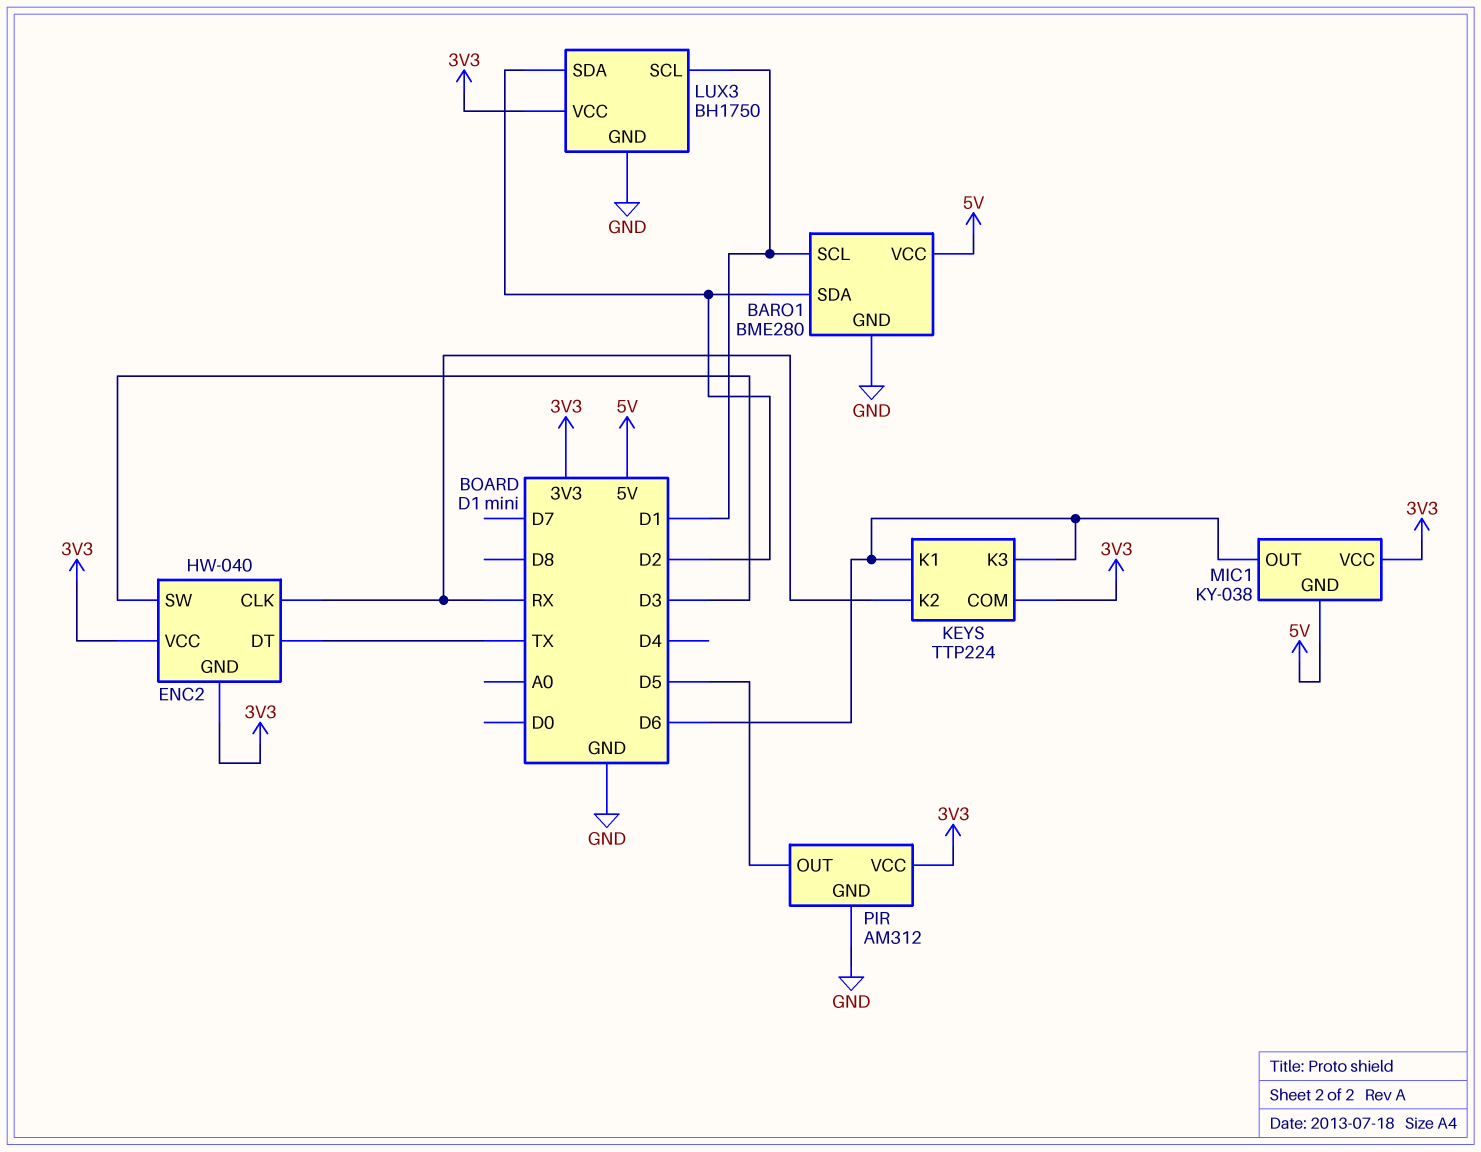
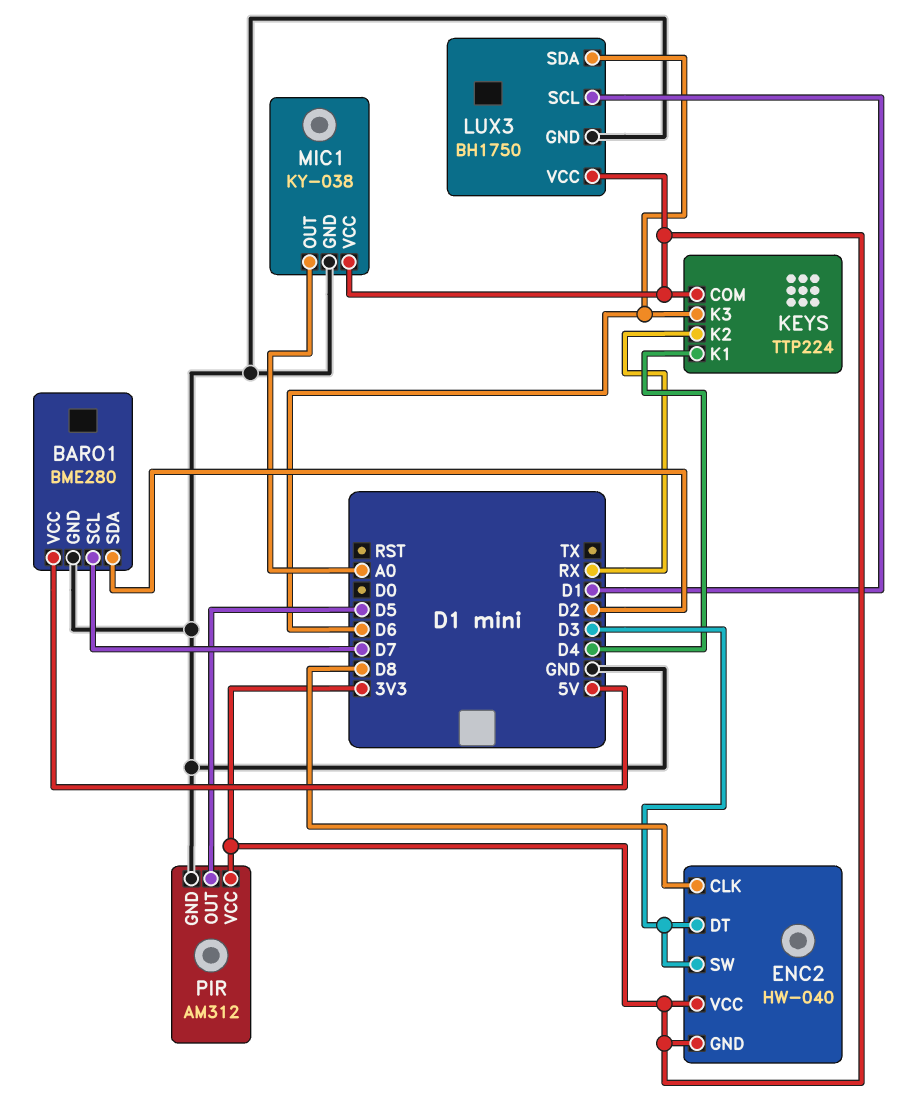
BARO1 pin SCL: D1 -> D7
ENC2 pin CLK: RX -> D8
ENC2 pin DT: TX -> D3
KEYS pin K1: D6 -> D4
LUX3 pin SDA: D2 -> D6
MIC1 pin GND: 5V -> GND
MIC1 pin OUT: D6 -> A0

